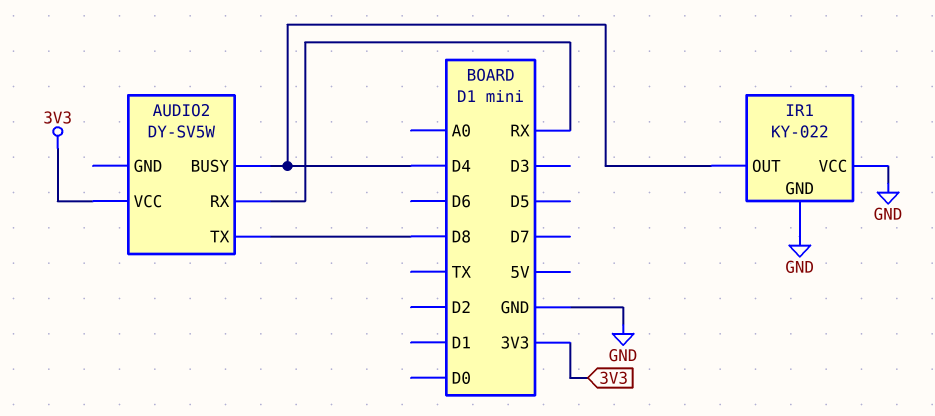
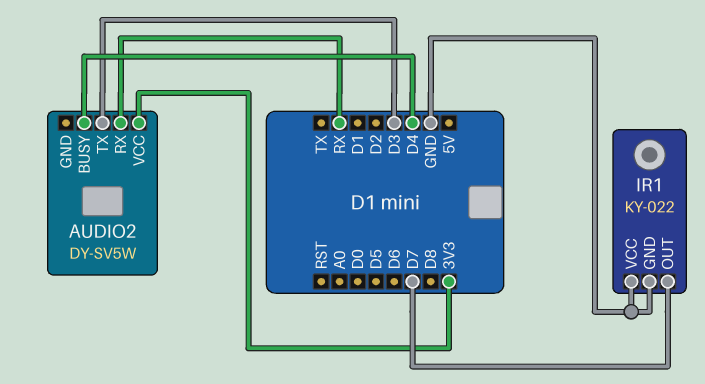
AUDIO2 pin TX: D8 -> D3
IR1 pin OUT: D4 -> D7

